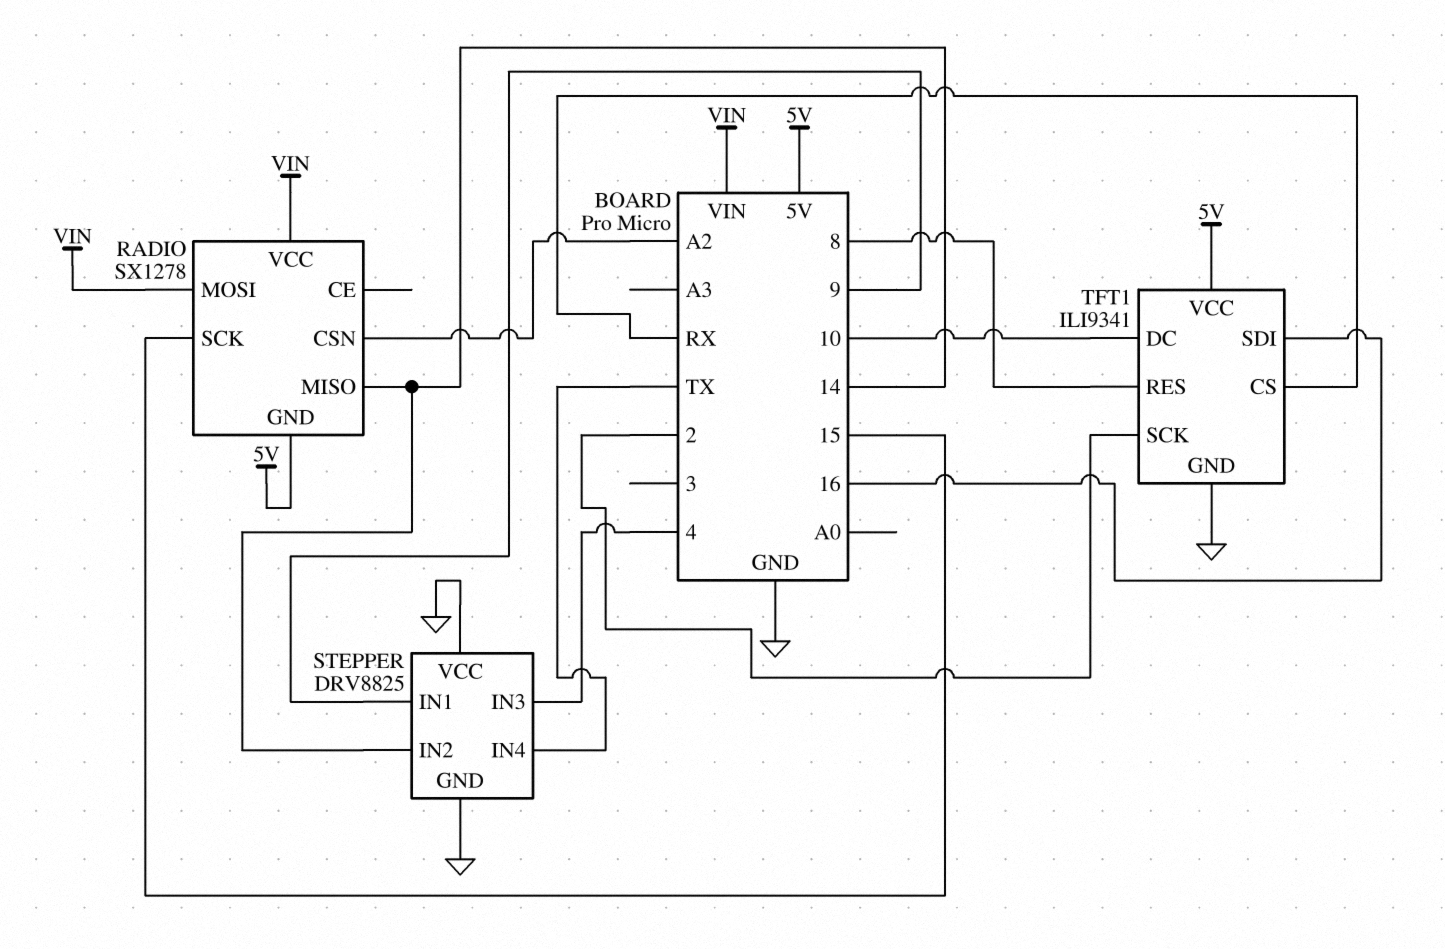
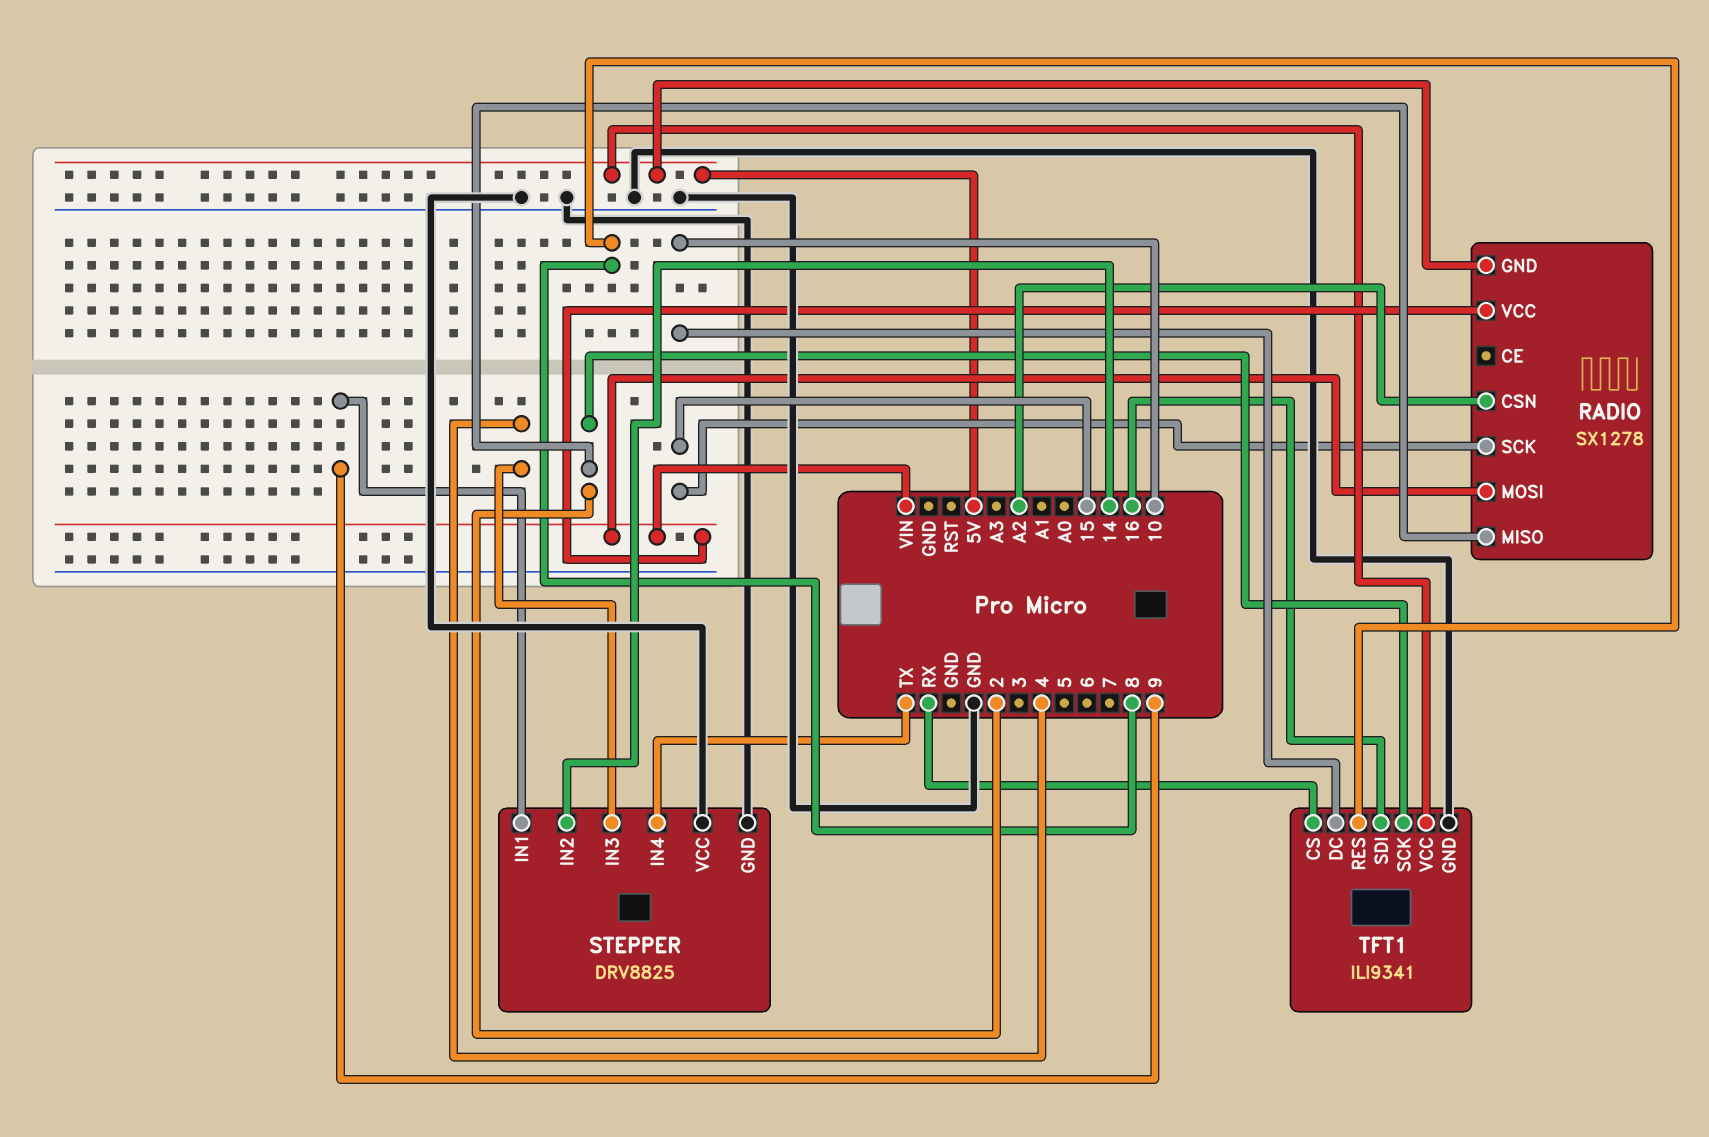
RADIO pin MISO: 14 -> 2

